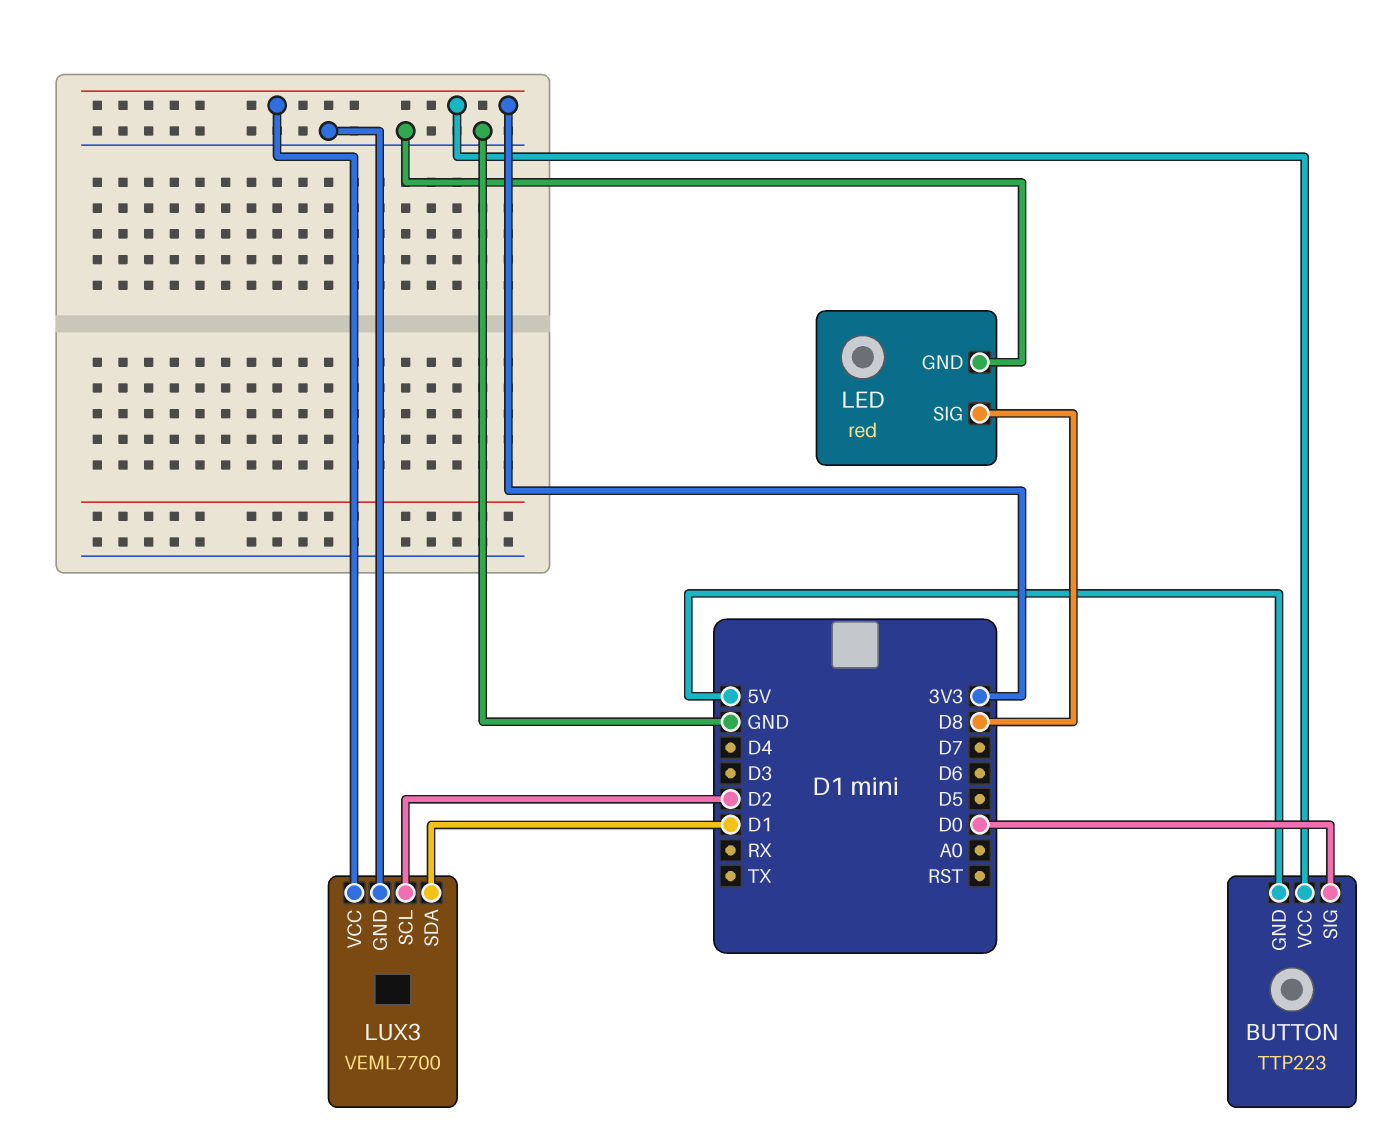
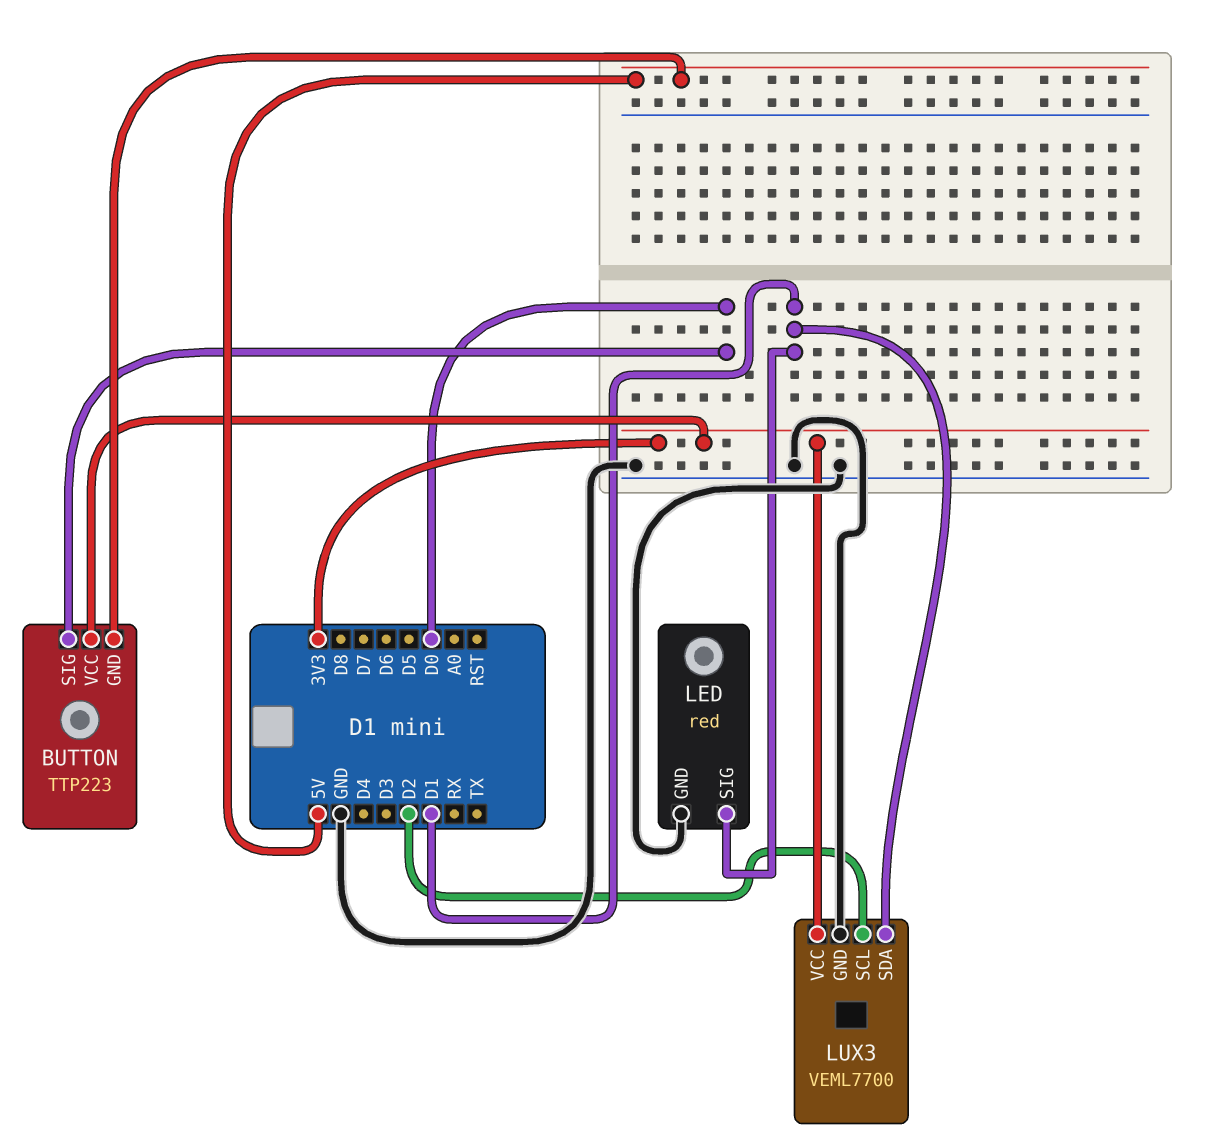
LED pin SIG: D8 -> D1

